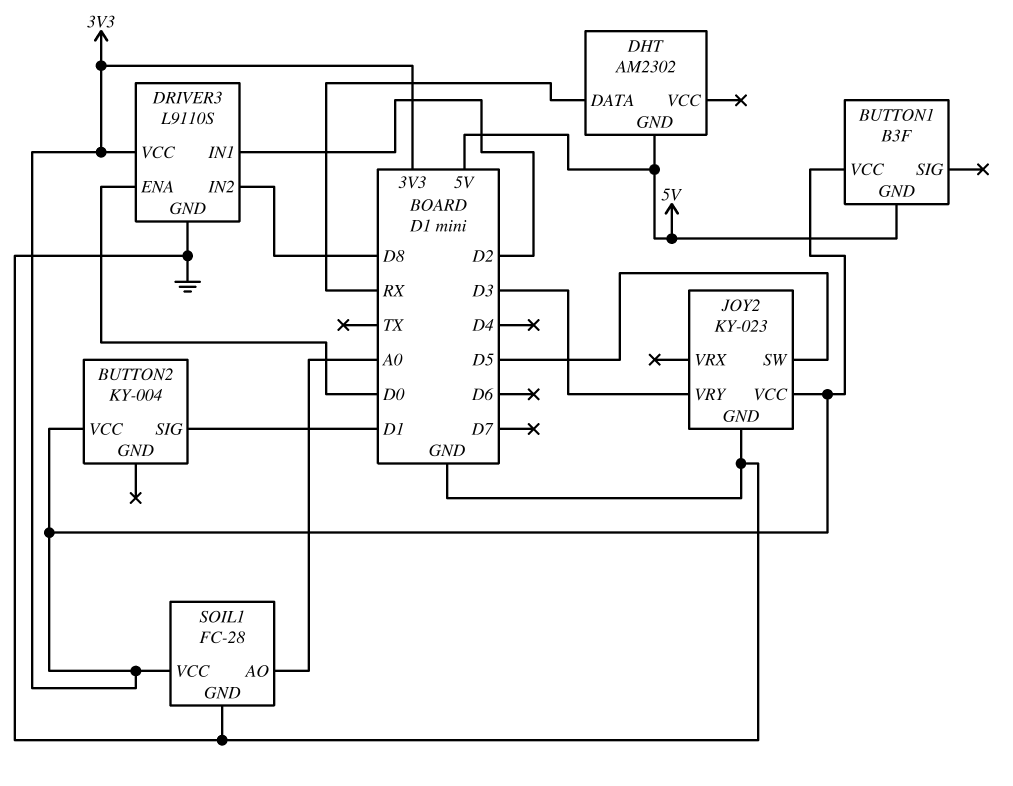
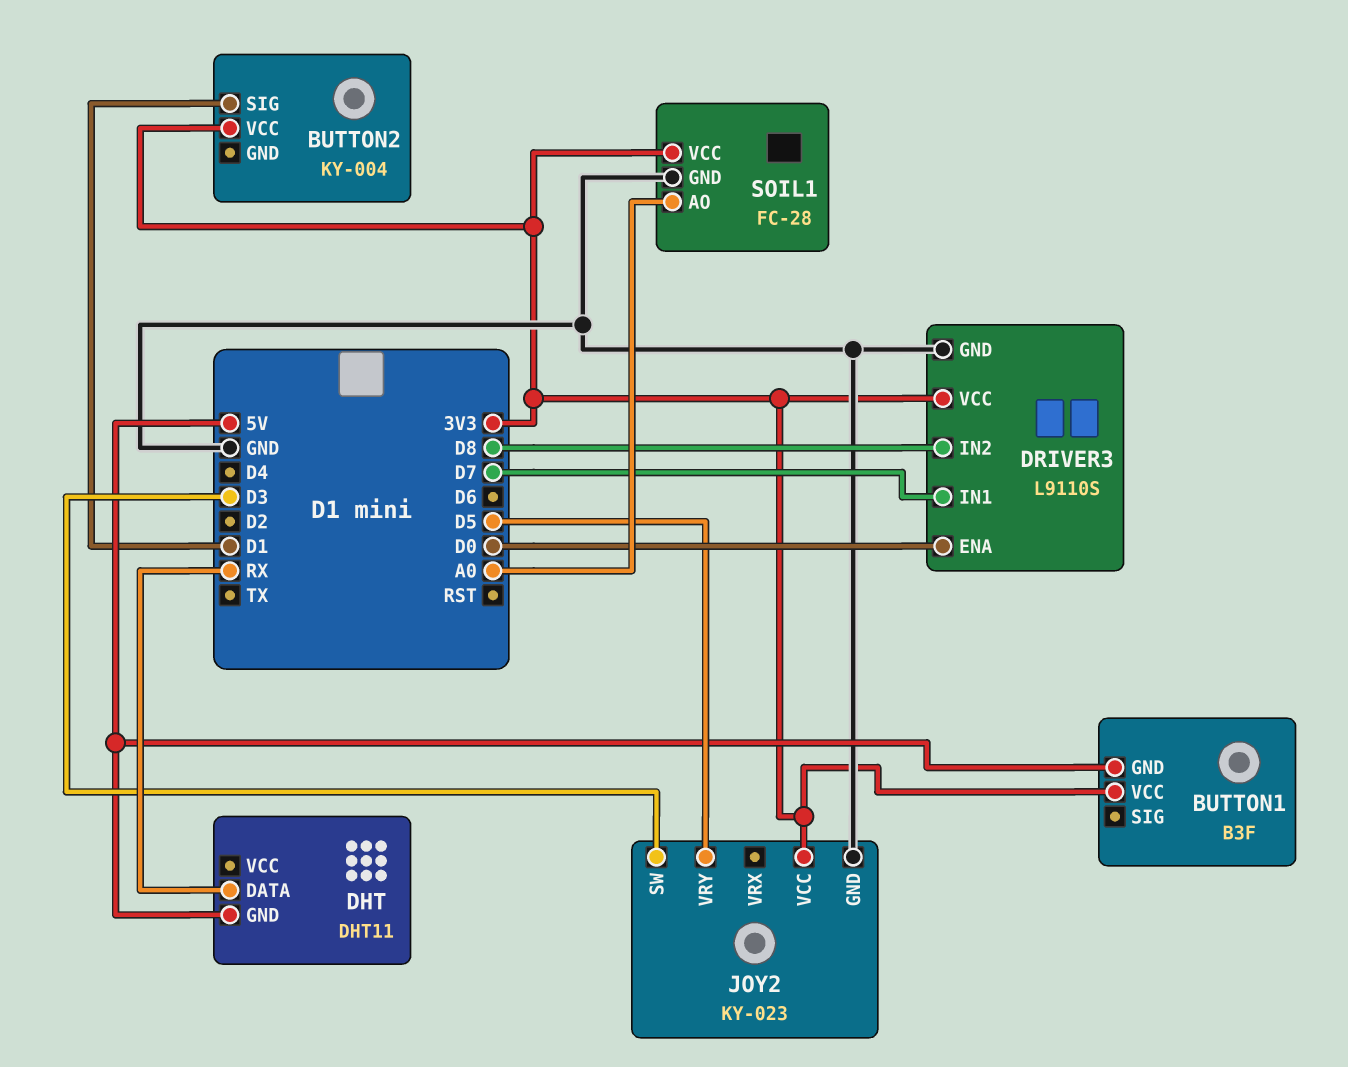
DHT: AM2302 -> DHT11
DRIVER3 pin IN1: D2 -> D7
JOY2 pin SW: D5 -> D3
JOY2 pin VRY: D3 -> D5

